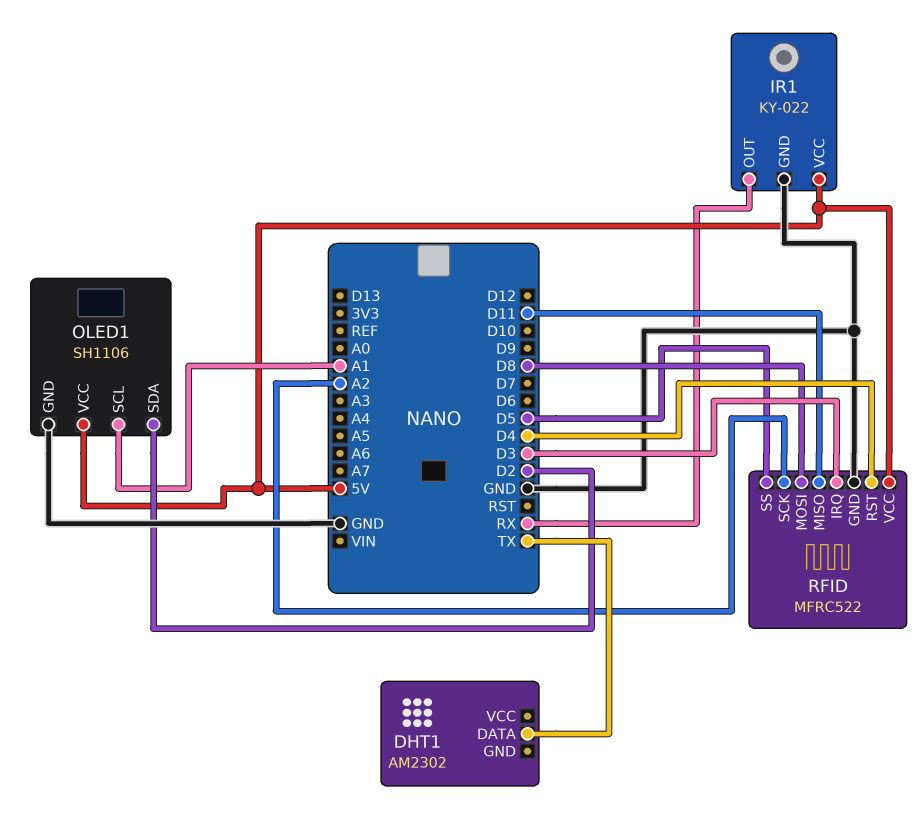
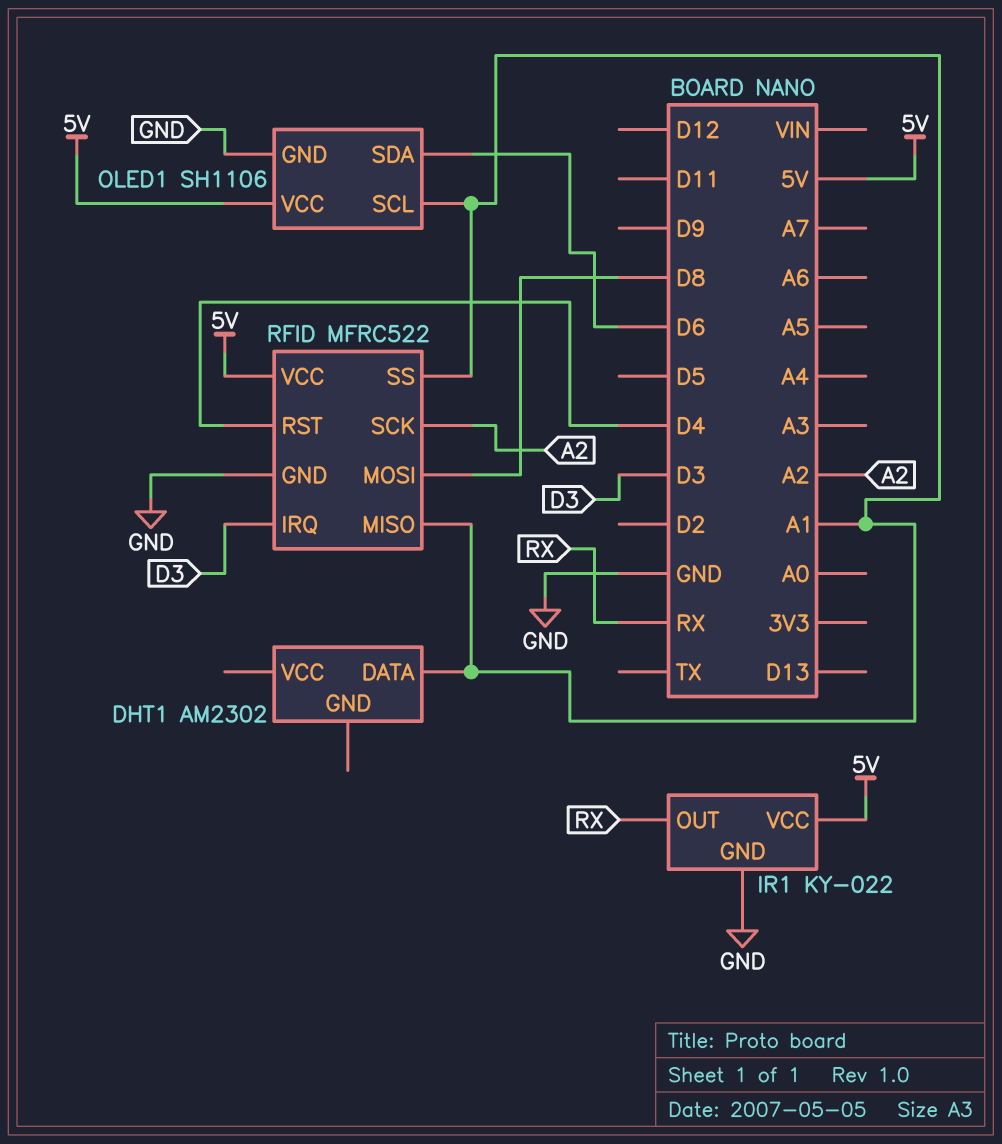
DHT1 pin DATA: TX -> A1
OLED1 pin SDA: D2 -> D6
RFID pin MISO: D11 -> A1
RFID pin SS: D5 -> A1

